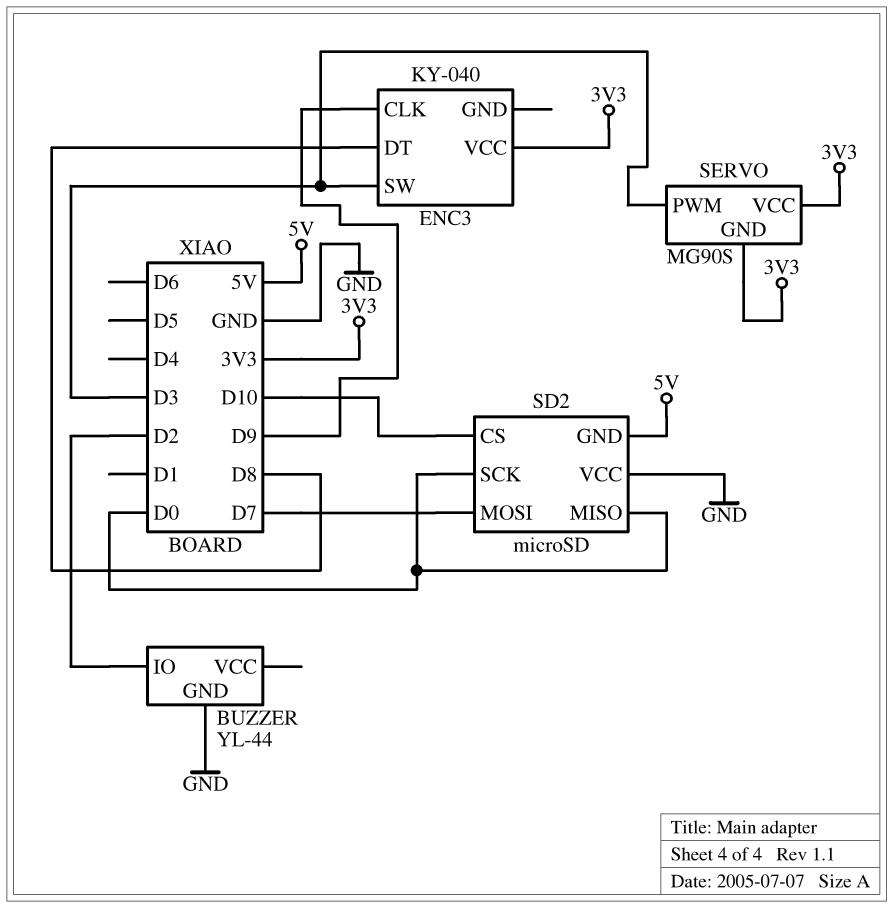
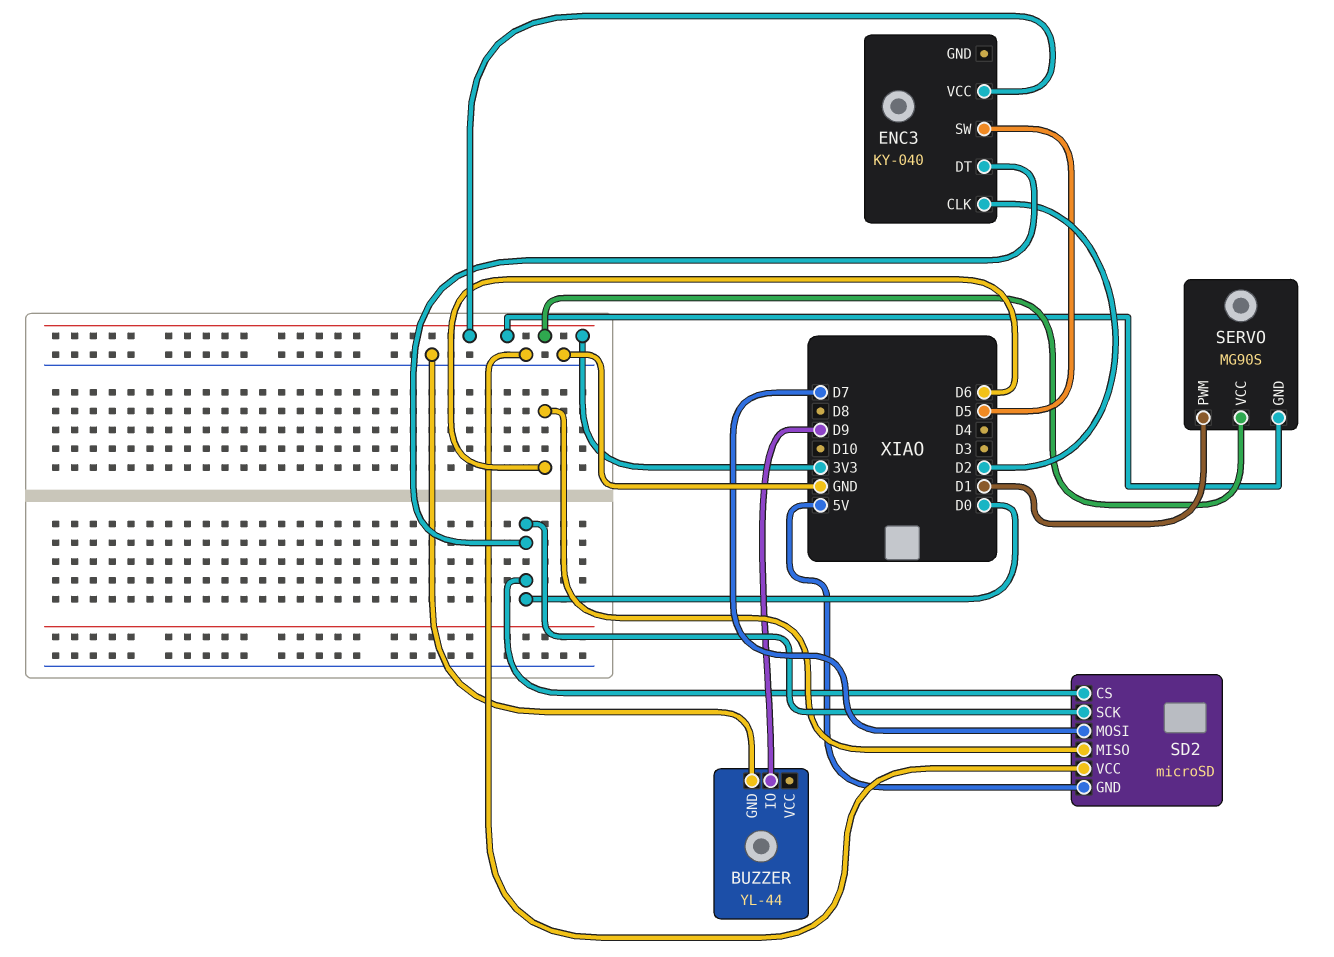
BUZZER pin IO: D2 -> D9
ENC3 pin CLK: D9 -> D2
ENC3 pin DT: D8 -> D0
ENC3 pin SW: D3 -> D5
SD2 pin CS: D10 -> D0
SD2 pin MISO: D0 -> D6
SERVO pin PWM: D3 -> D1

